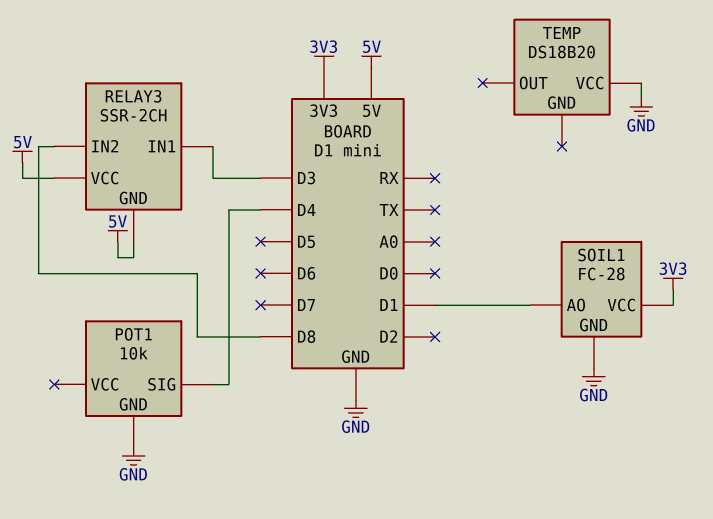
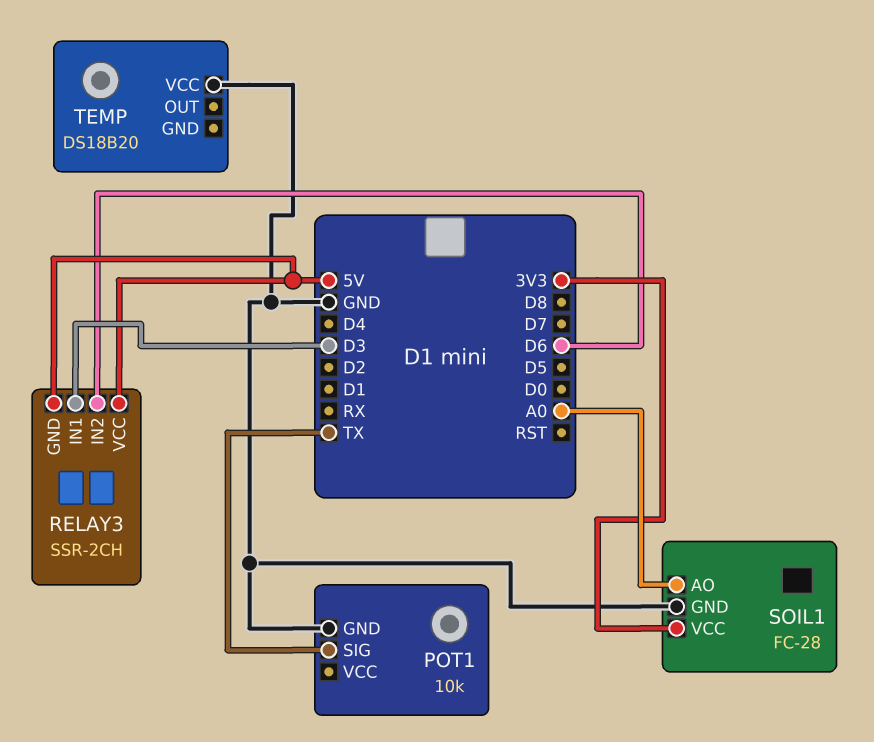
POT1 pin SIG: D4 -> TX
RELAY3 pin IN2: D8 -> D6
SOIL1 pin AO: D1 -> A0

